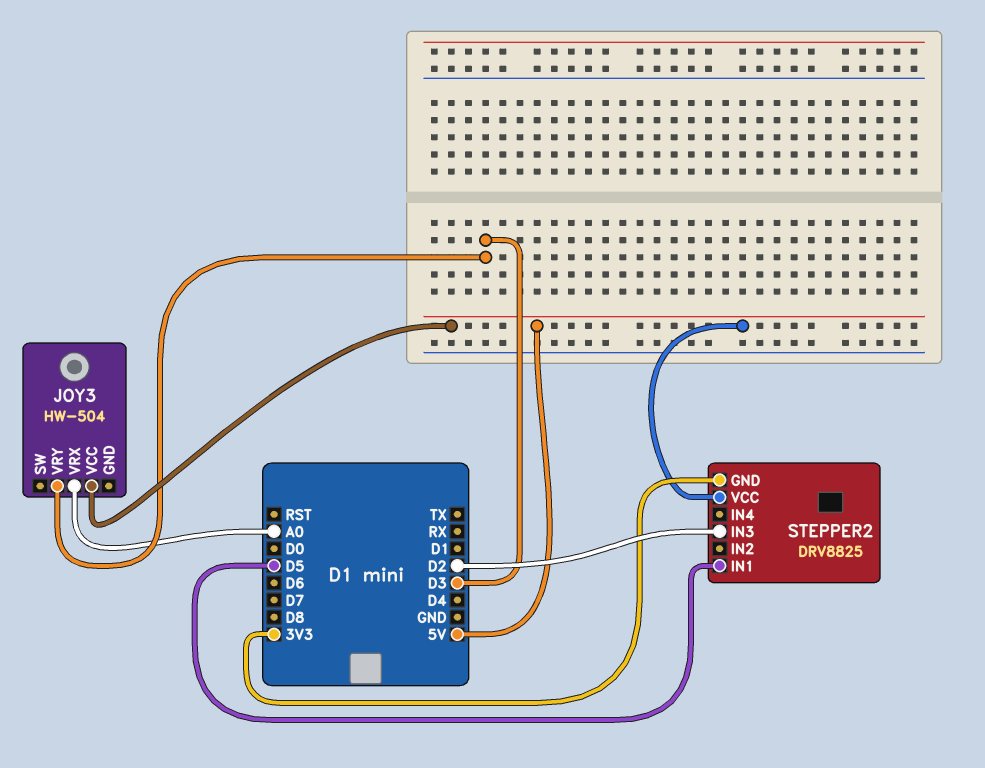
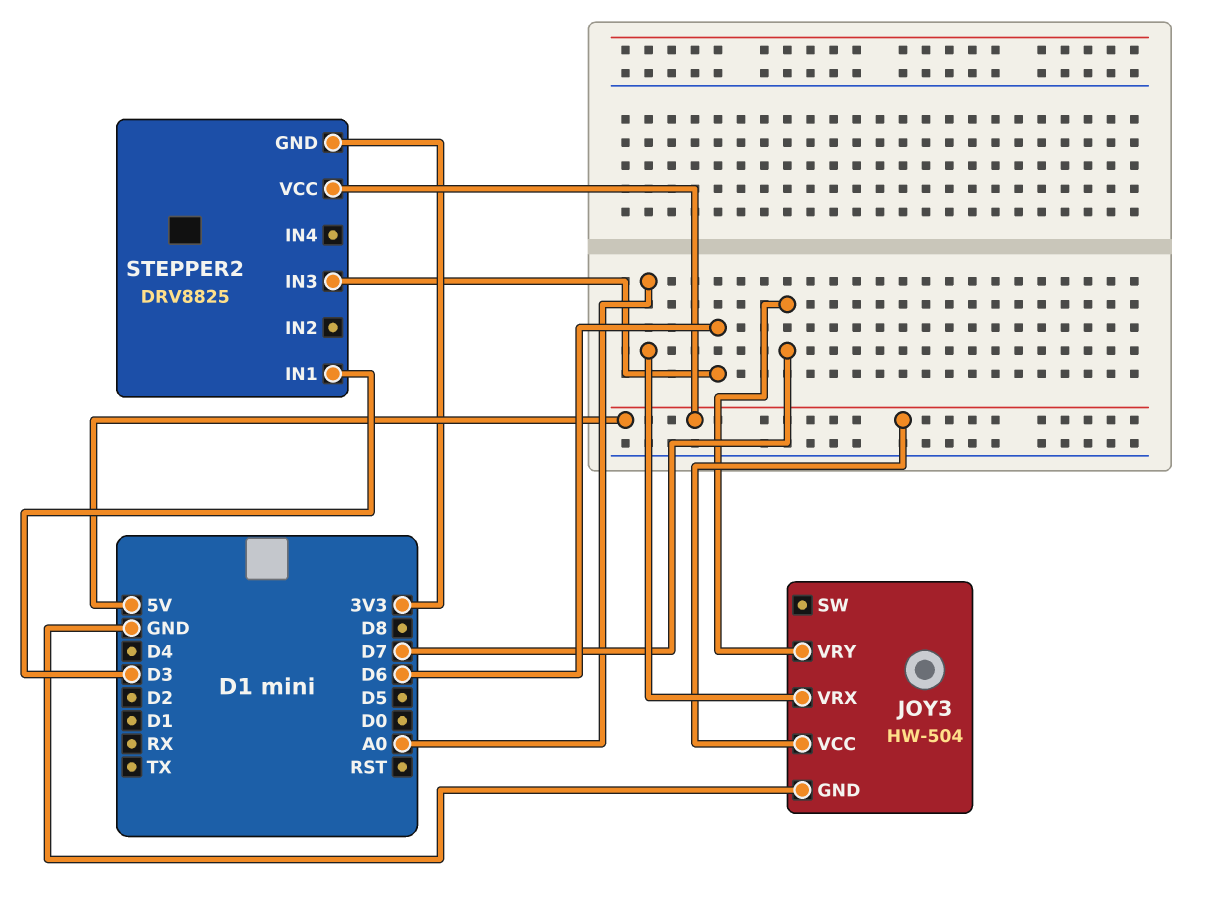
JOY3 pin GND: none -> GND
JOY3 pin VRY: D3 -> D7
STEPPER2 pin IN1: D5 -> D3
STEPPER2 pin IN3: D2 -> D6

